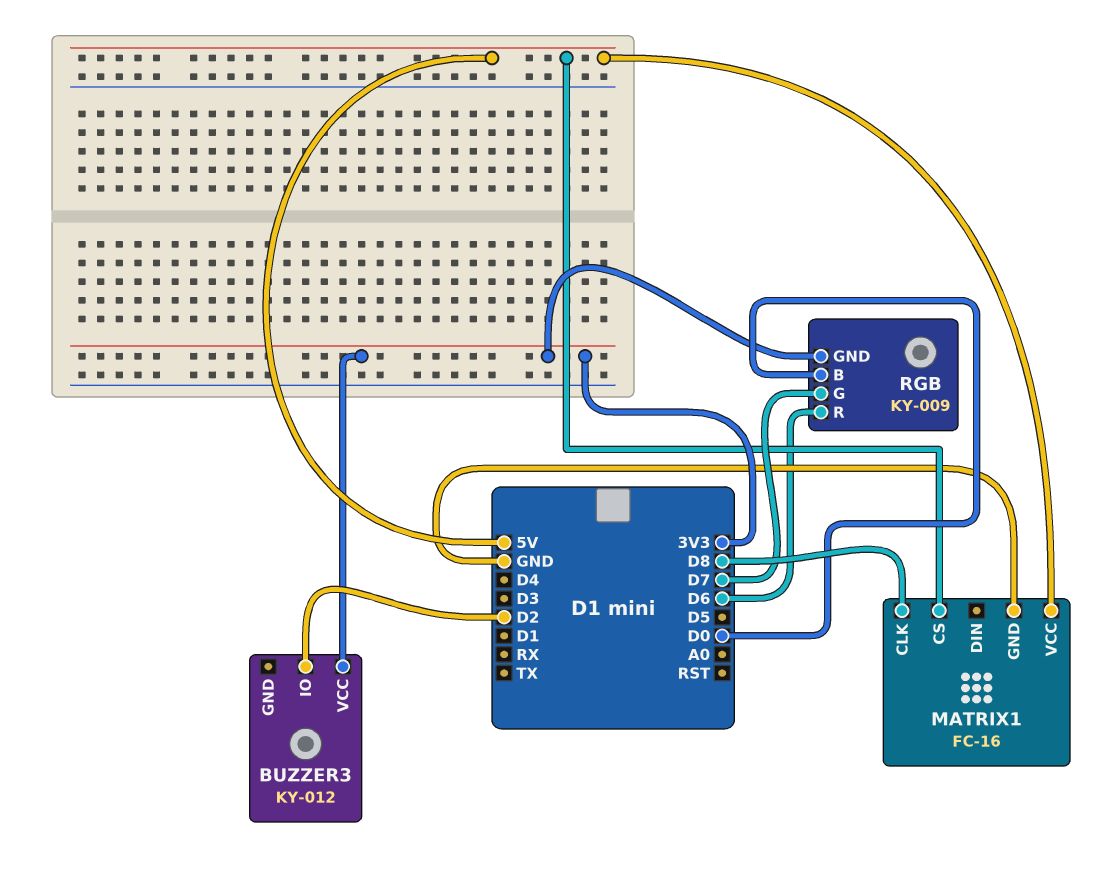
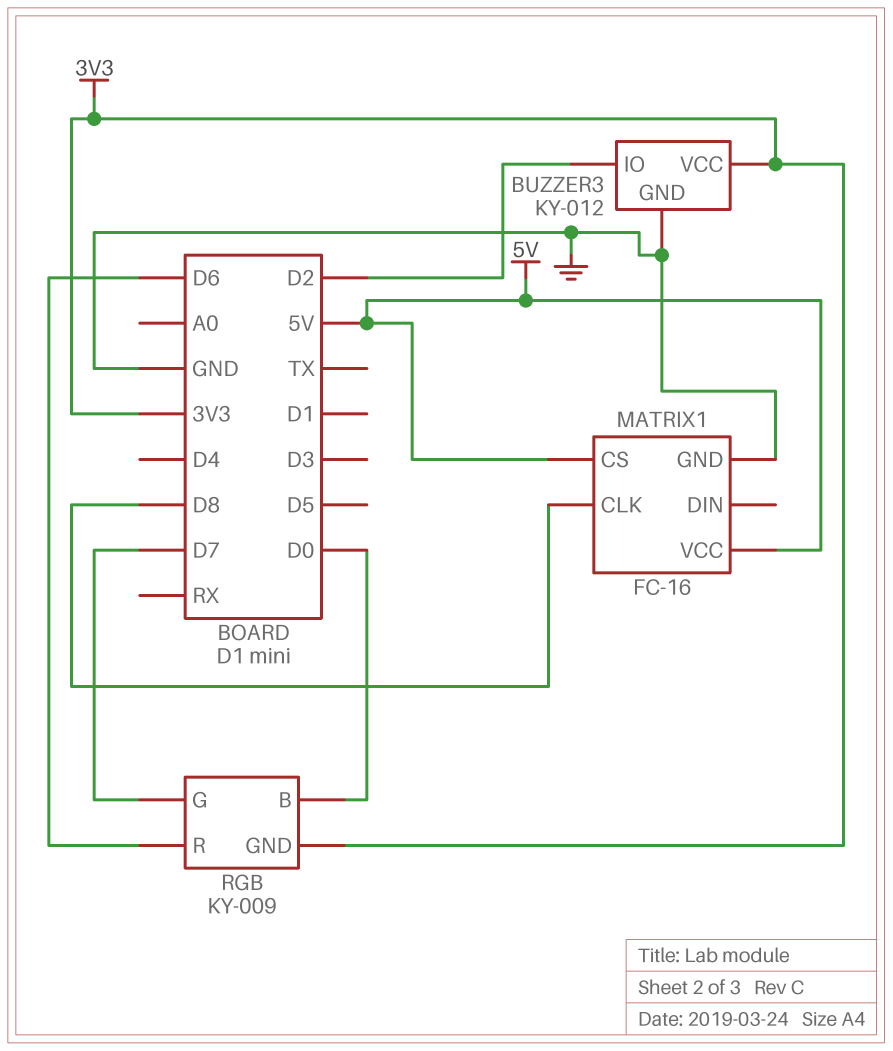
BUZZER3 pin GND: none -> GND

